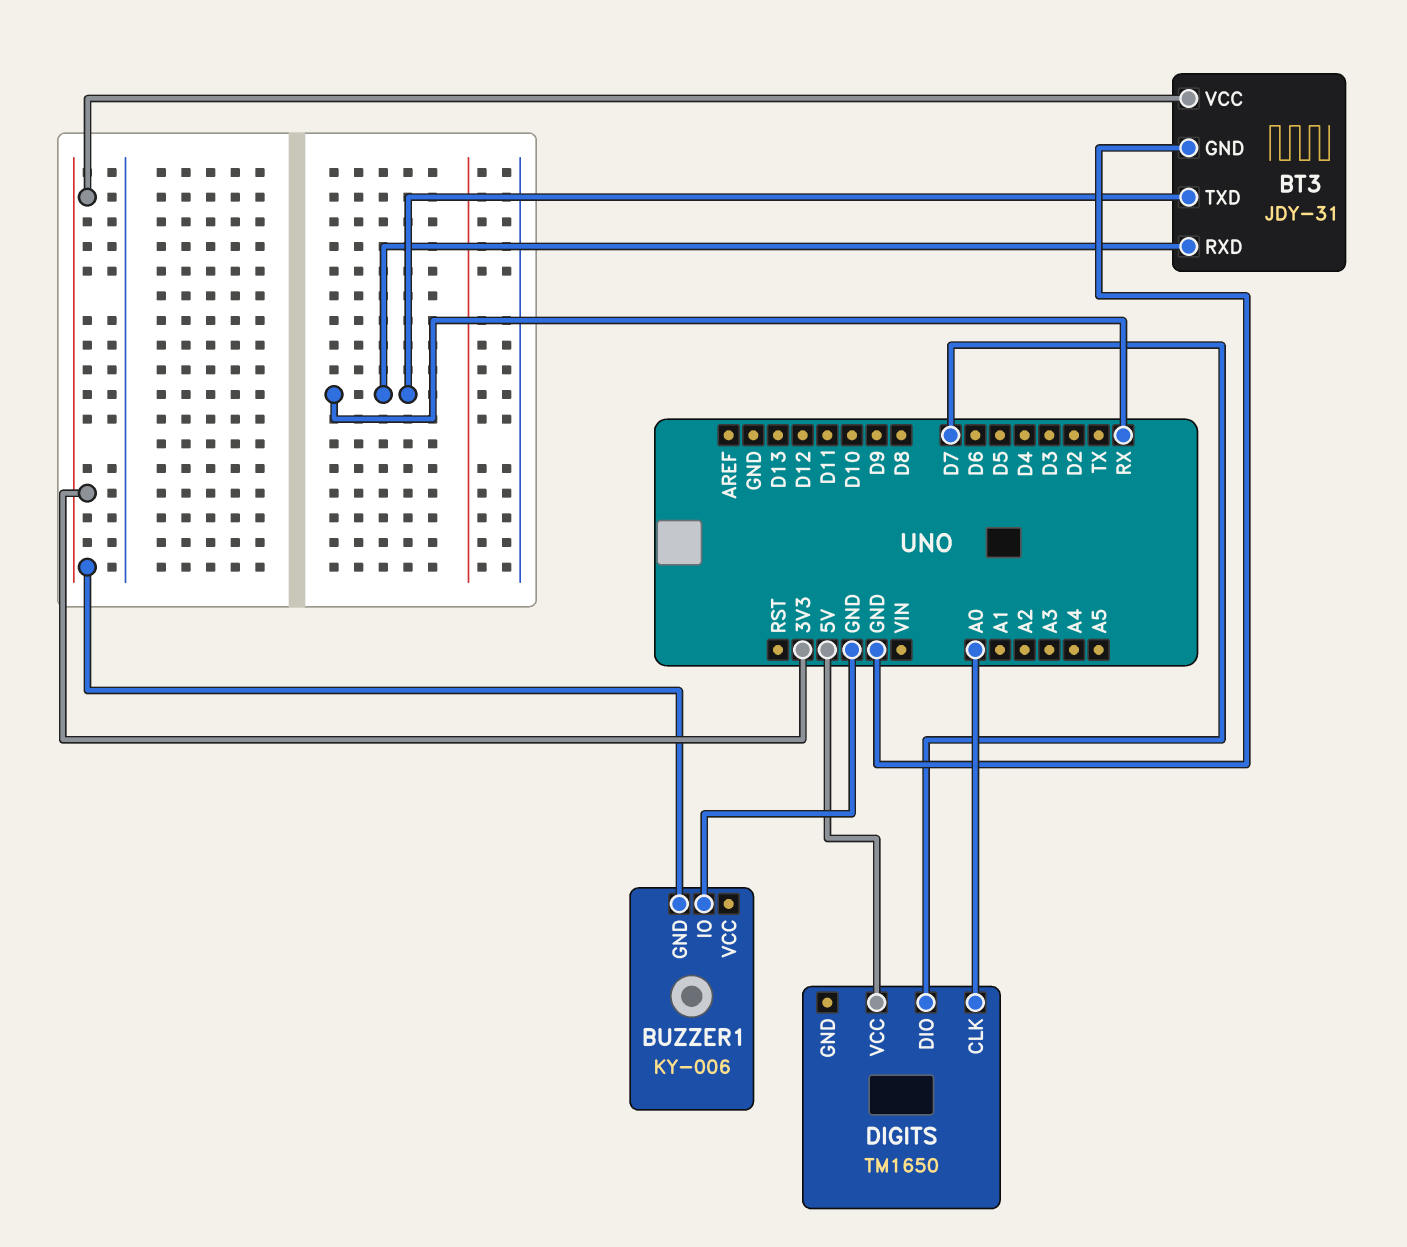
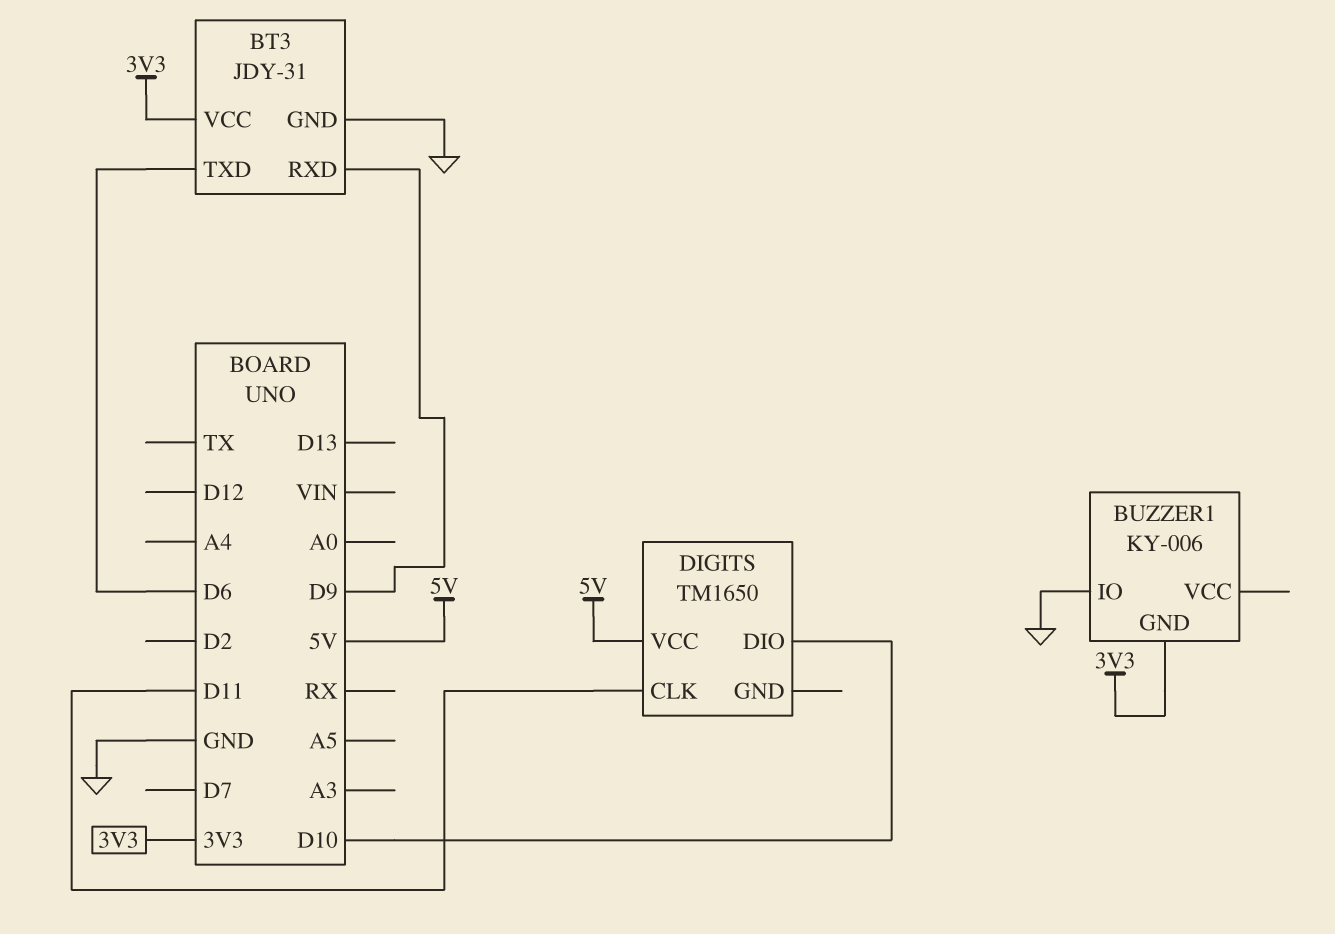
BT3 pin RXD: RX -> D9
BT3 pin TXD: RX -> D6
DIGITS pin CLK: A0 -> D11
DIGITS pin DIO: D7 -> D10

